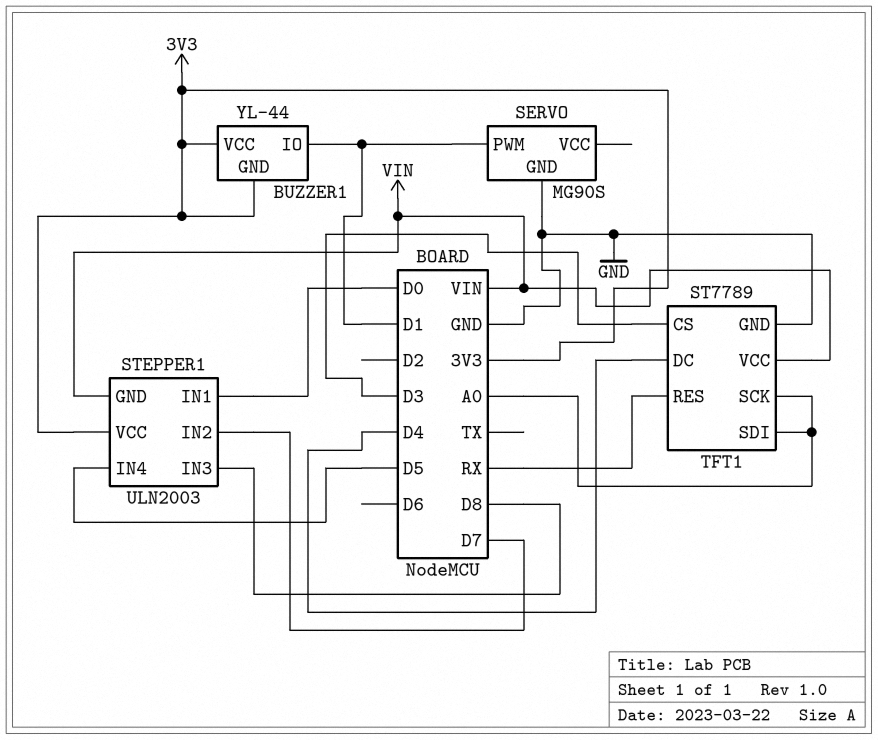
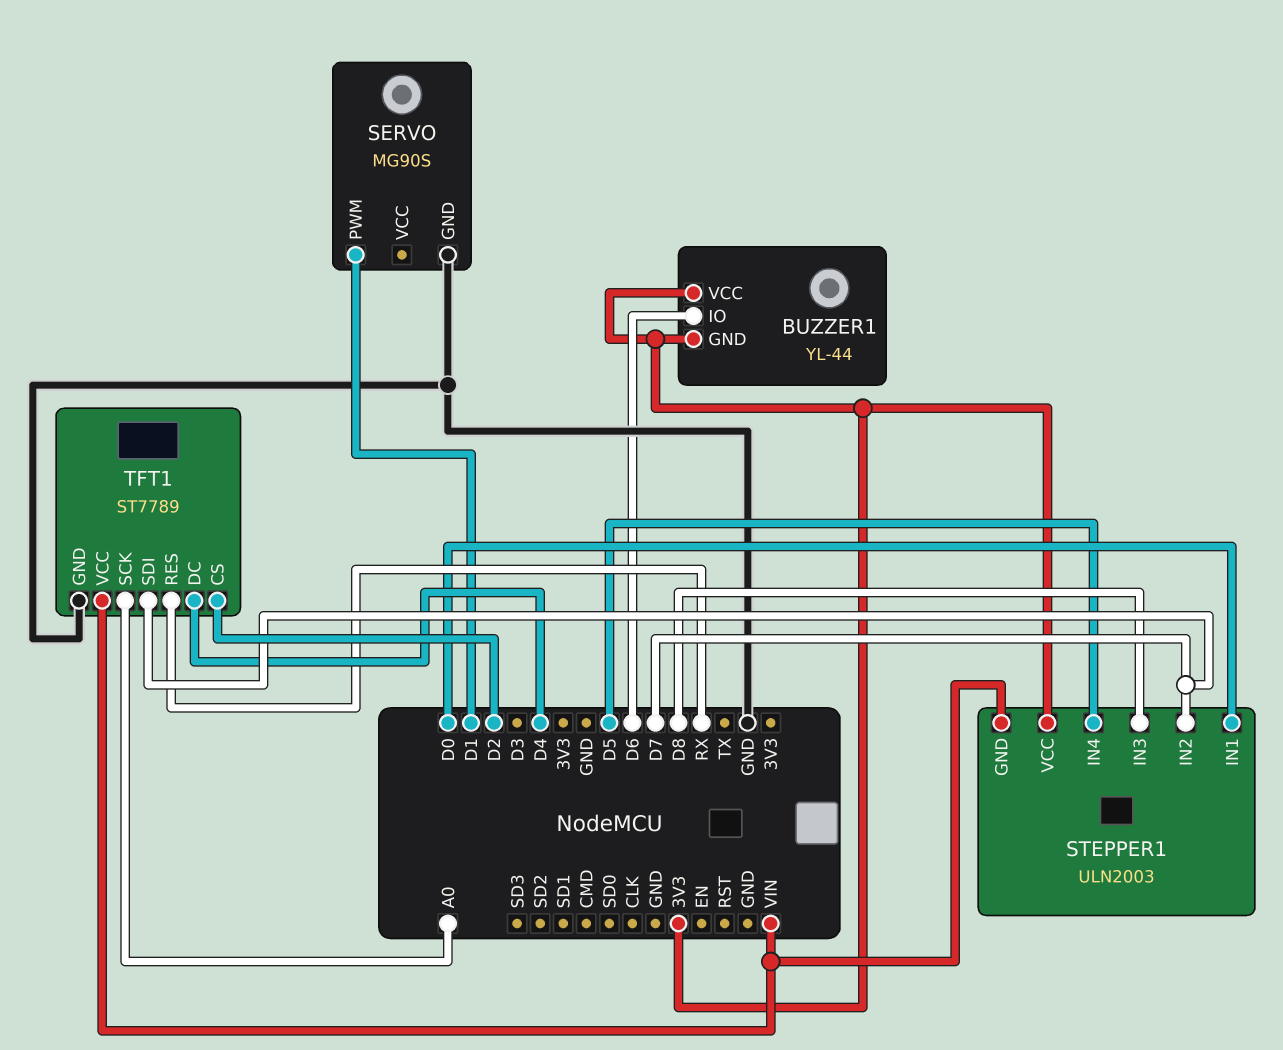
BUZZER1 pin IO: D1 -> D6
TFT1 pin CS: D3 -> D2
TFT1 pin SDI: A0 -> D7

